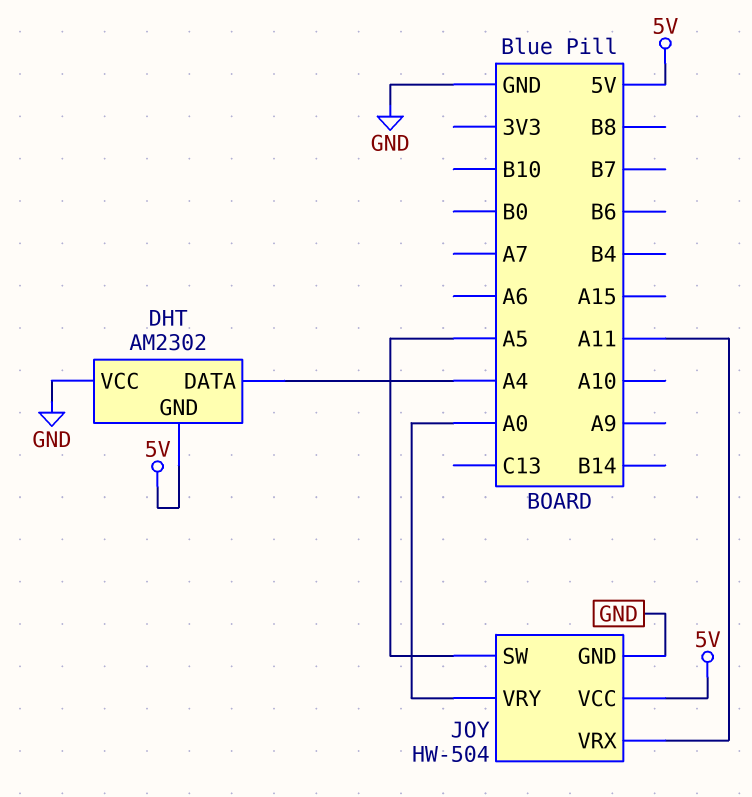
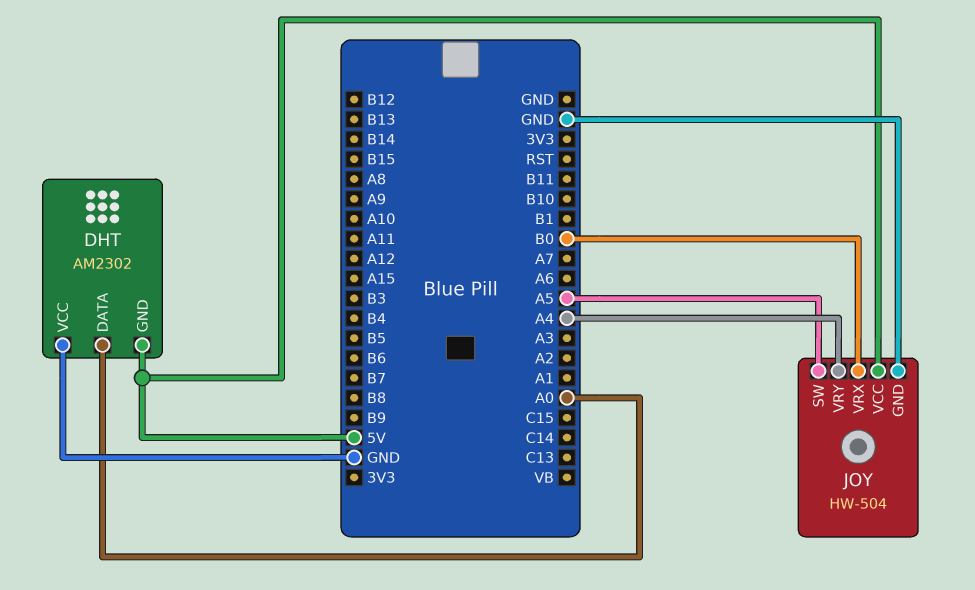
DHT pin DATA: A4 -> A0
JOY pin VRX: A11 -> B0
JOY pin VRY: A0 -> A4

